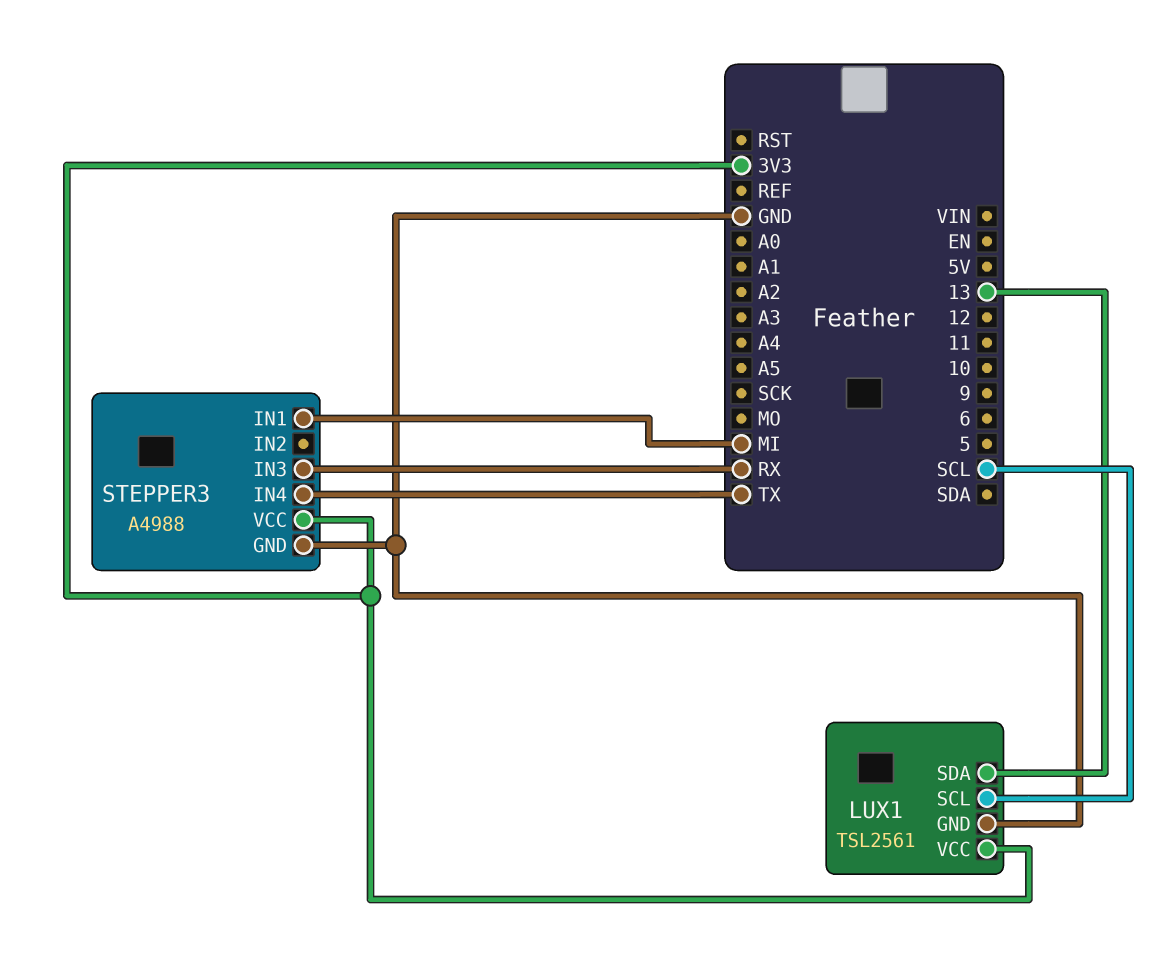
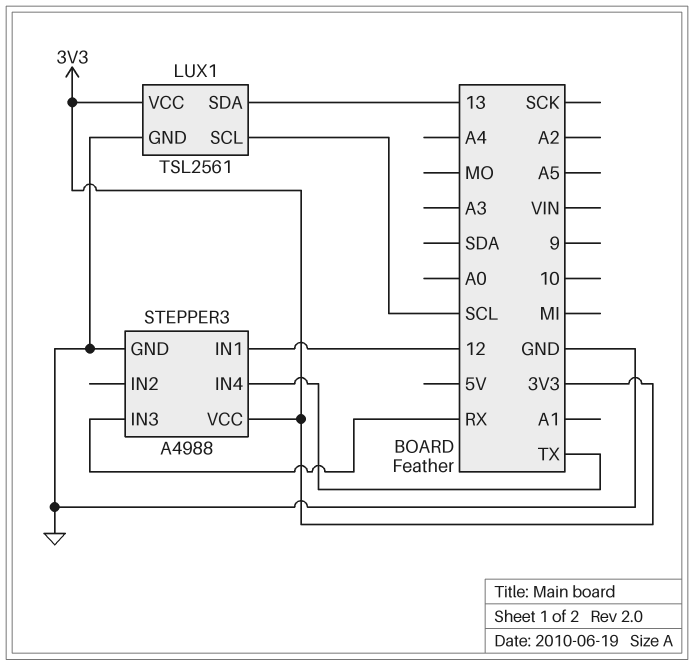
STEPPER3 pin IN1: MI -> 12

